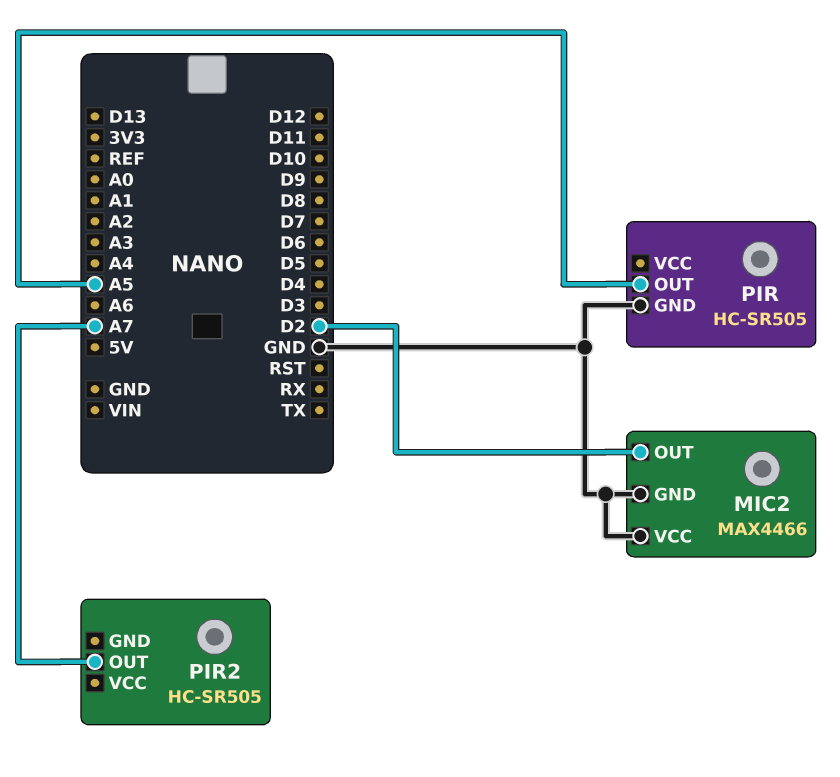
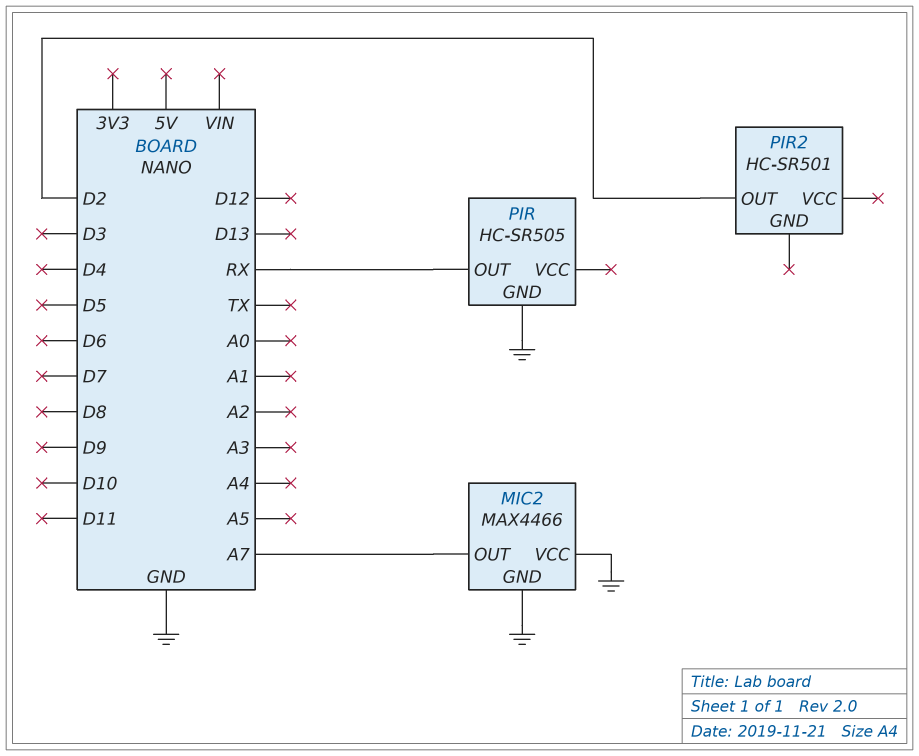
MIC2 pin OUT: D2 -> A7
PIR pin OUT: A5 -> RX
PIR2: HC-SR505 -> HC-SR501
PIR2 pin OUT: A7 -> D2

